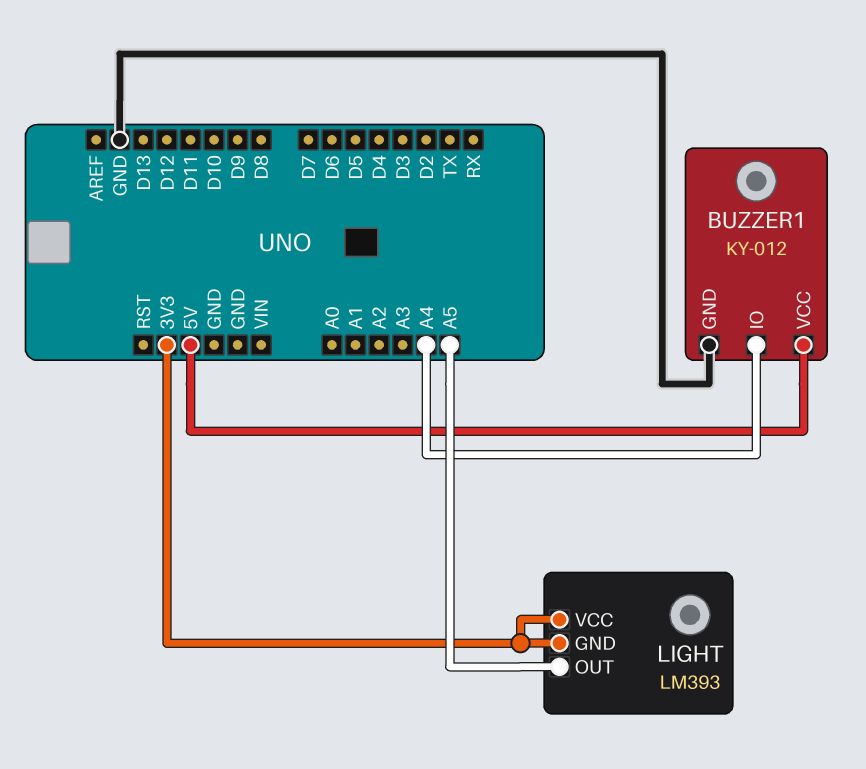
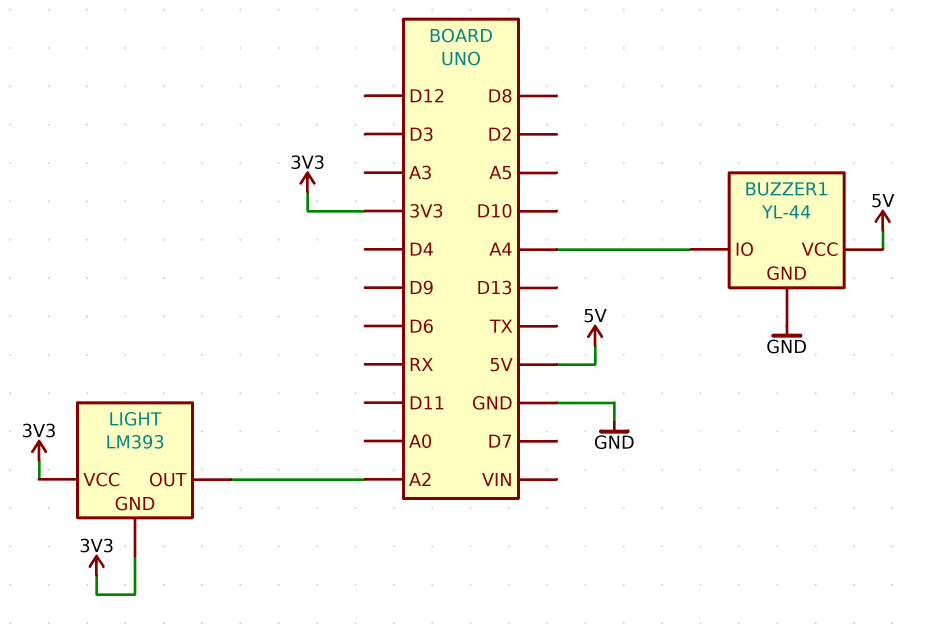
BUZZER1: KY-012 -> YL-44
LIGHT pin OUT: A5 -> A2

